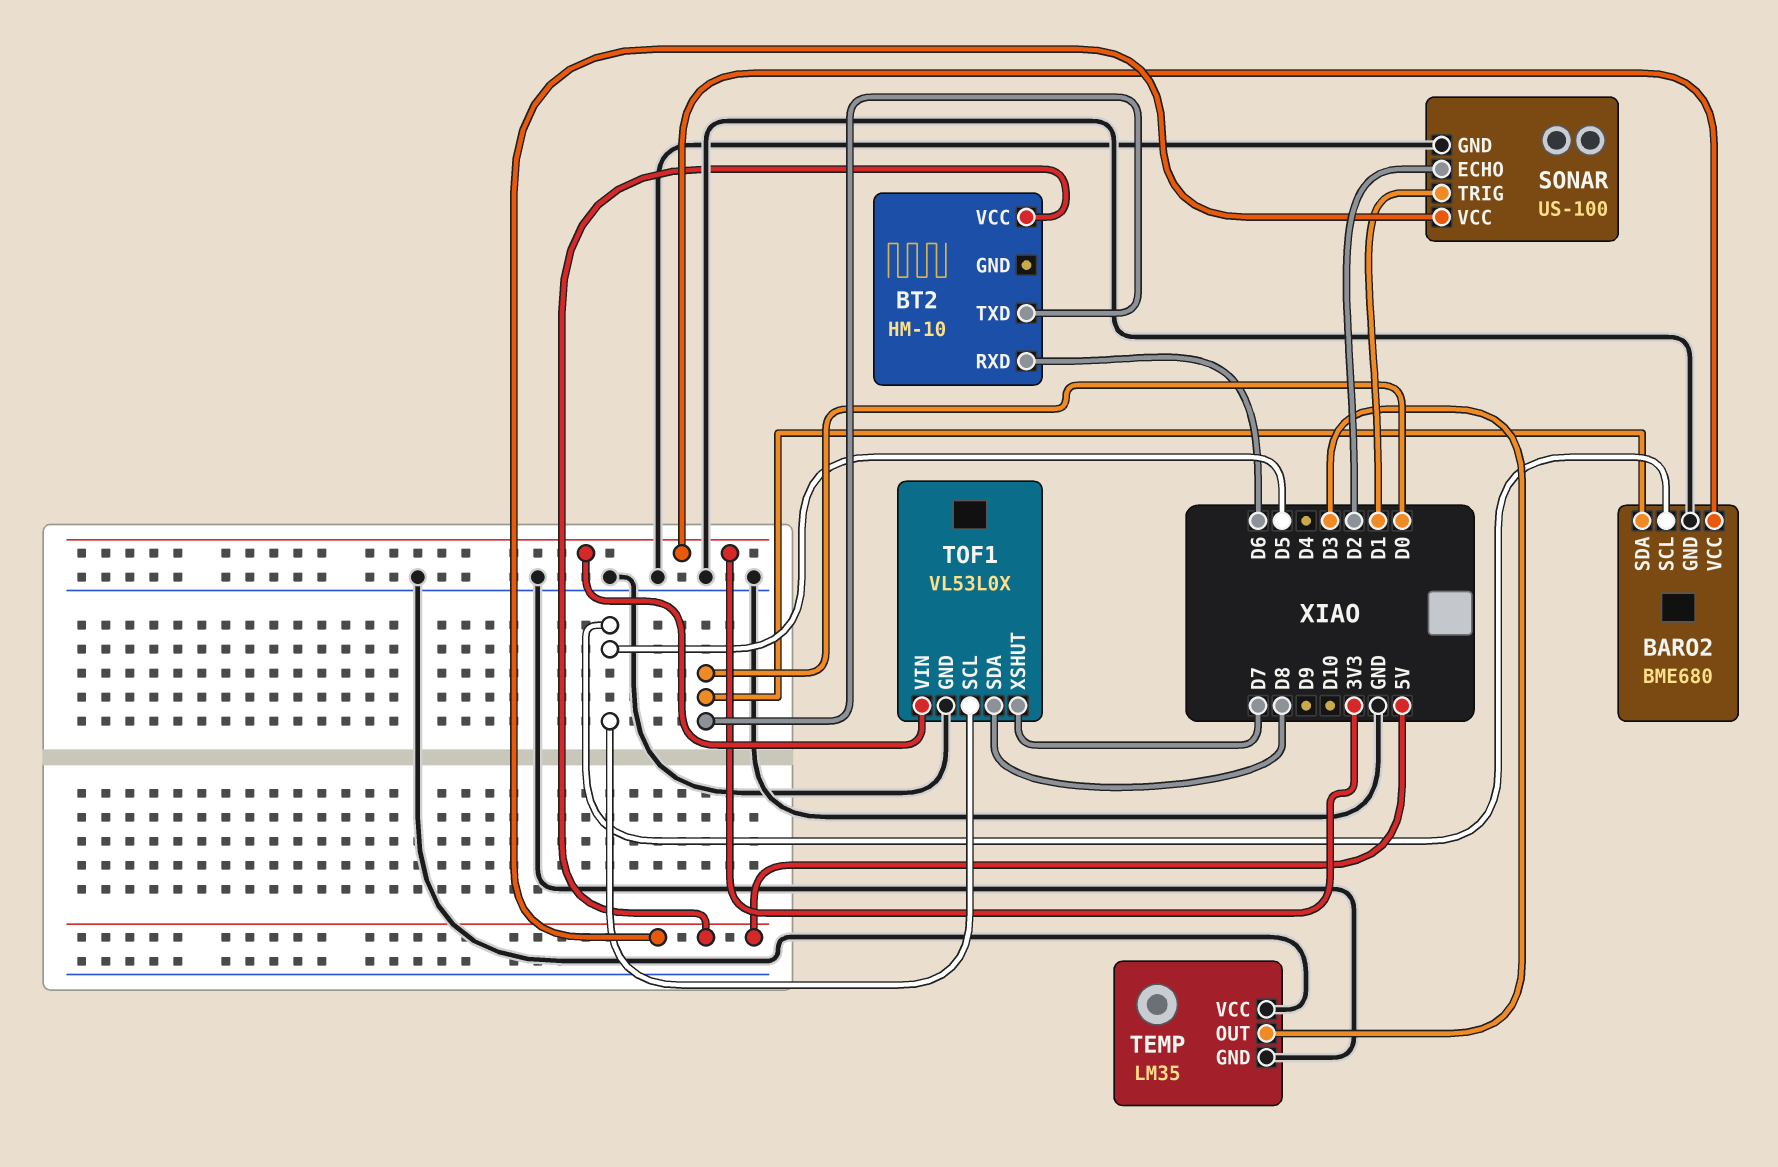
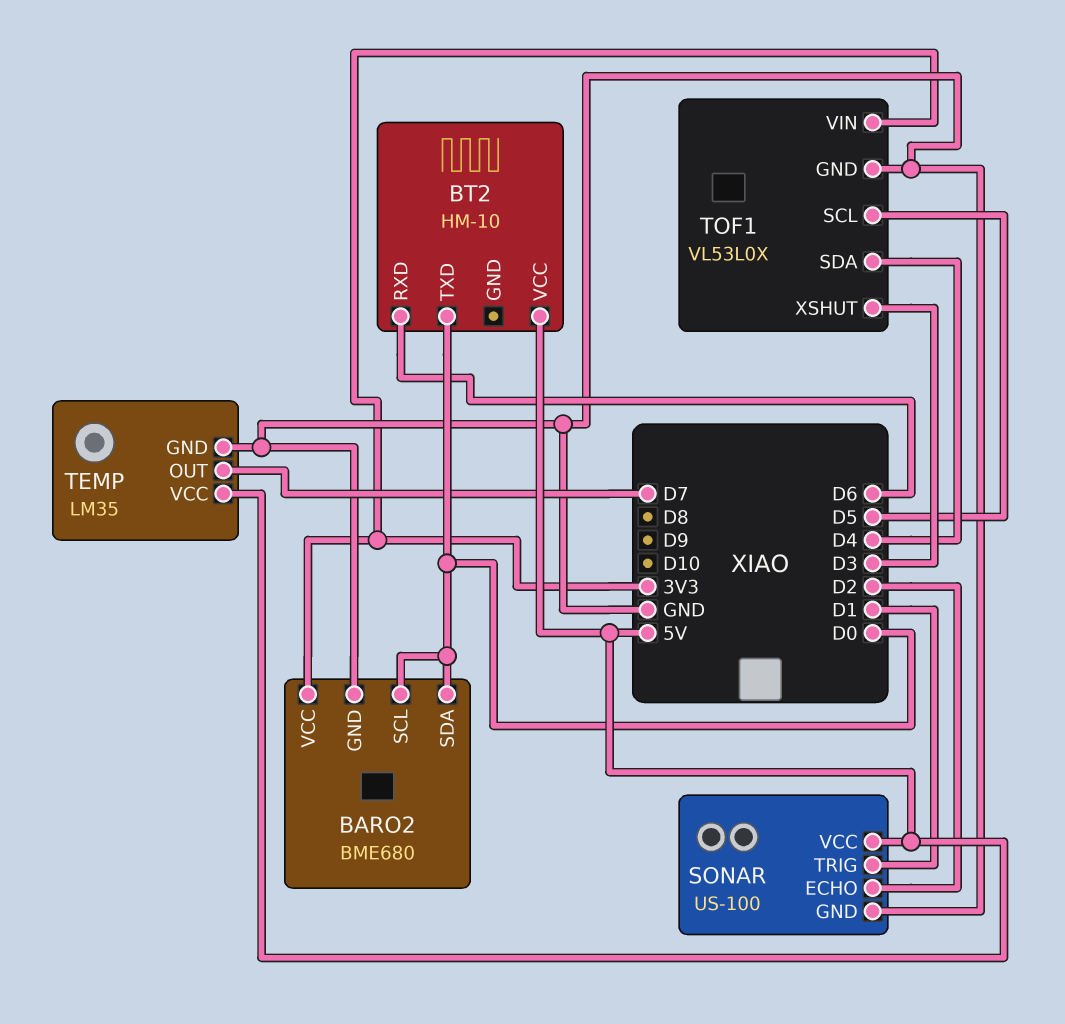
BARO2 pin SCL: D5 -> D0
TEMP pin OUT: D3 -> D7
TEMP pin VCC: GND -> 5V
TOF1 pin SDA: D8 -> D4
TOF1 pin XSHUT: D7 -> D3

